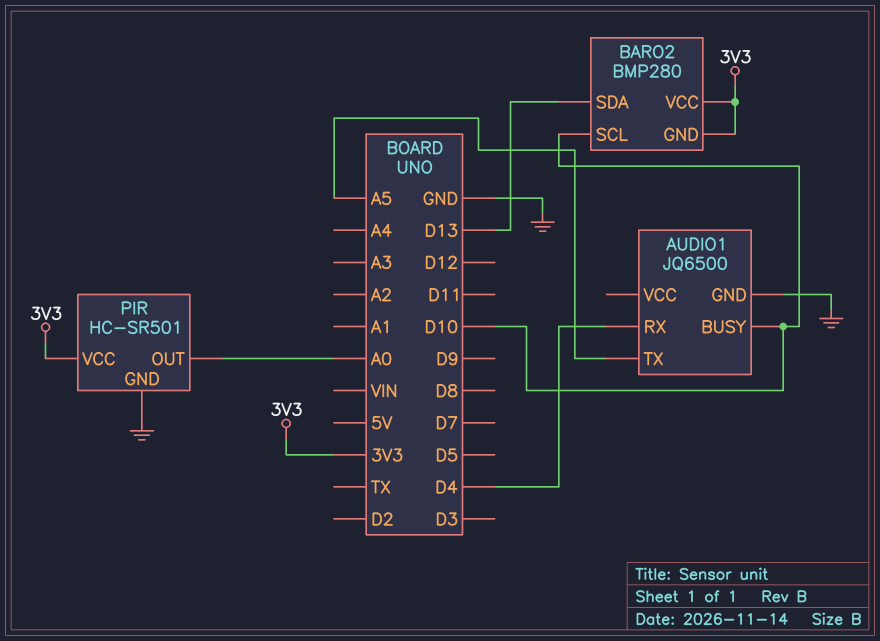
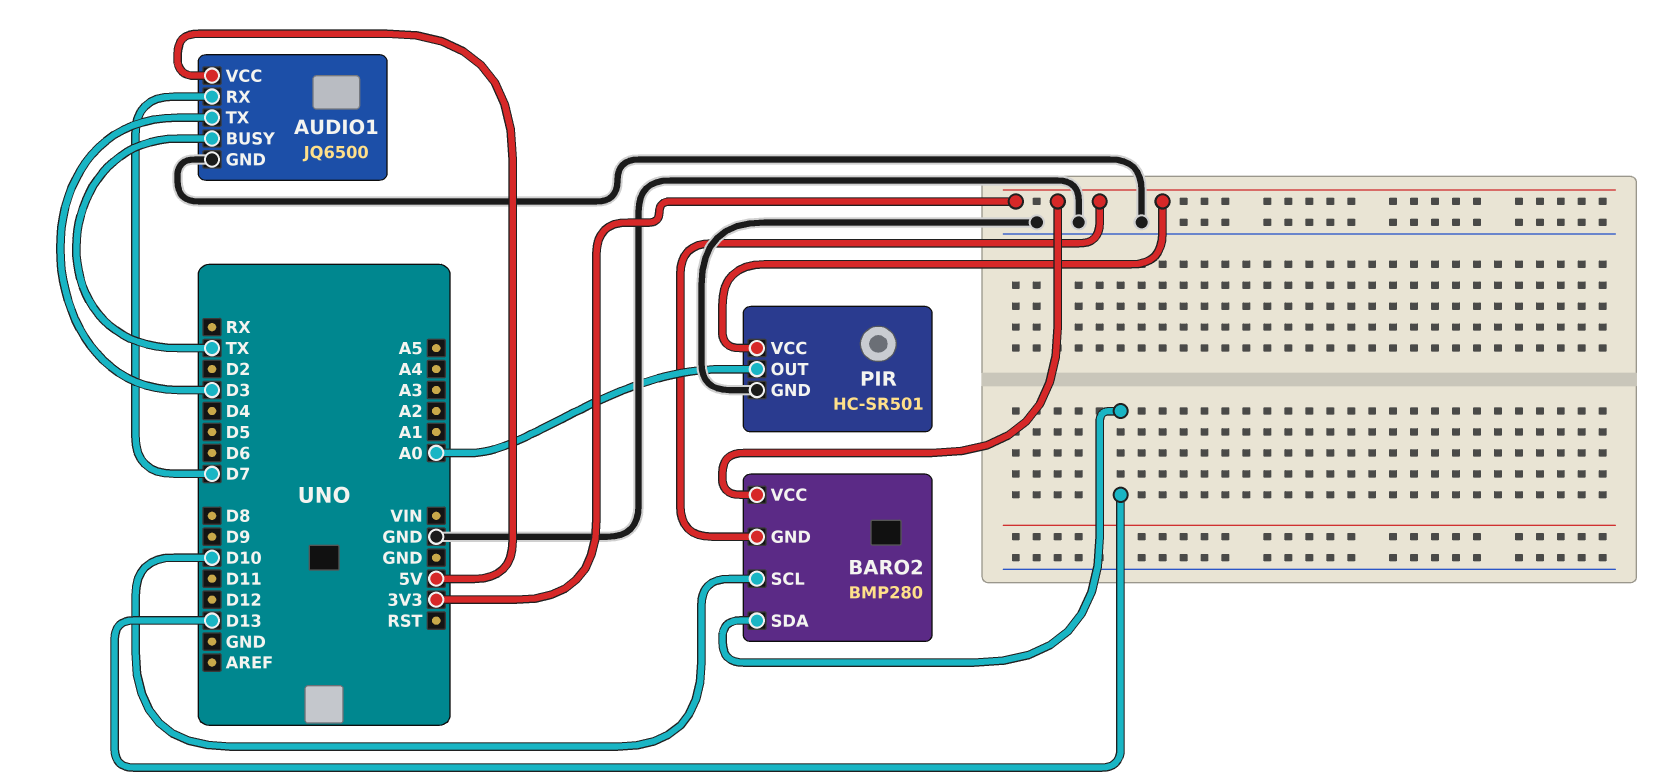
AUDIO1 pin BUSY: D10 -> TX
AUDIO1 pin RX: D4 -> D7
AUDIO1 pin TX: A5 -> D3
AUDIO1 pin VCC: none -> 5V

